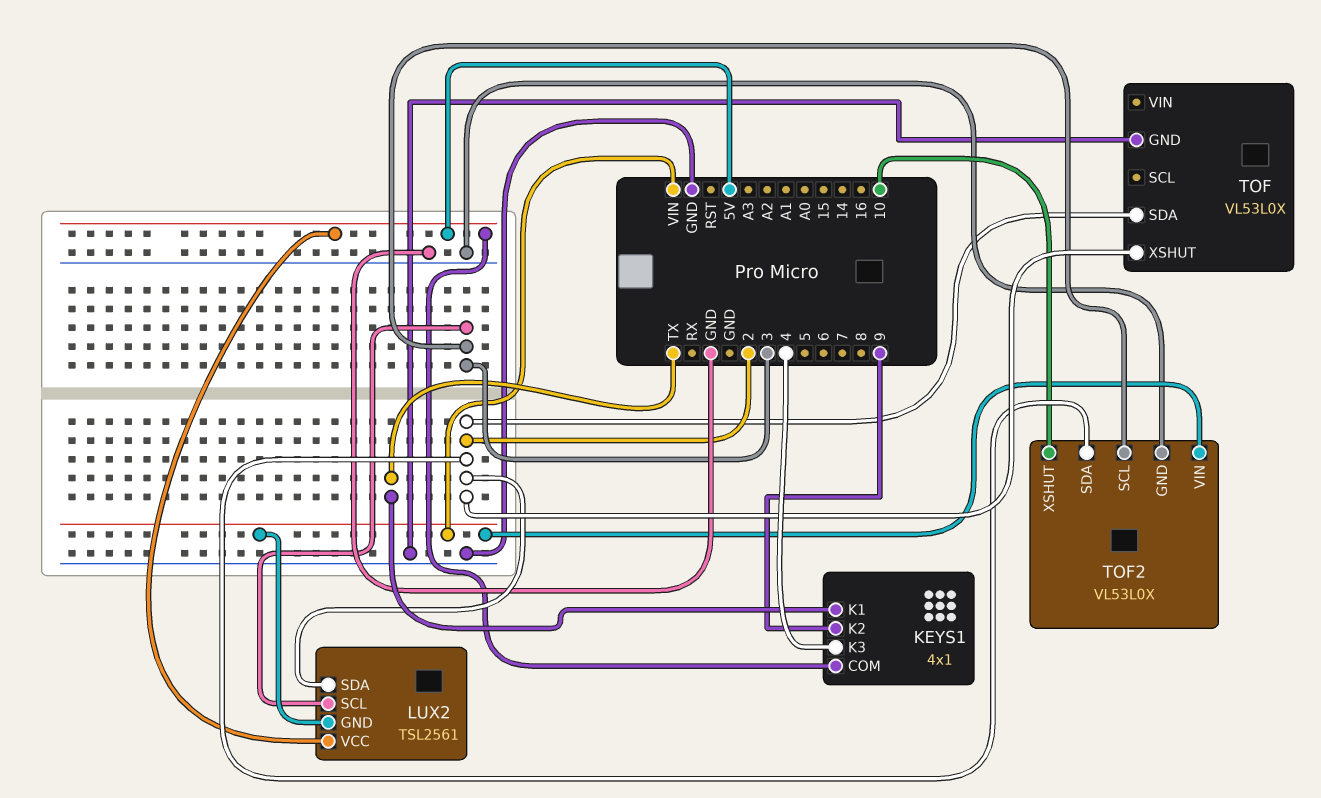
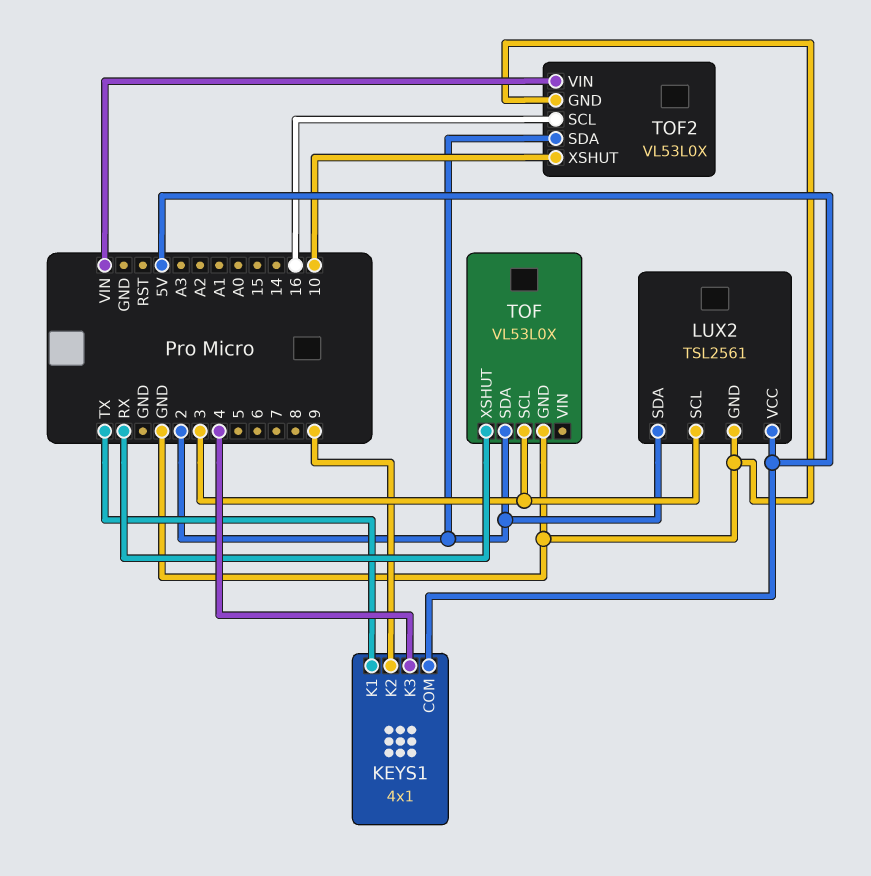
LUX2 pin GND: VIN -> GND
TOF pin SCL: none -> 3
TOF pin XSHUT: 2 -> RX
TOF2 pin SCL: 3 -> 16

